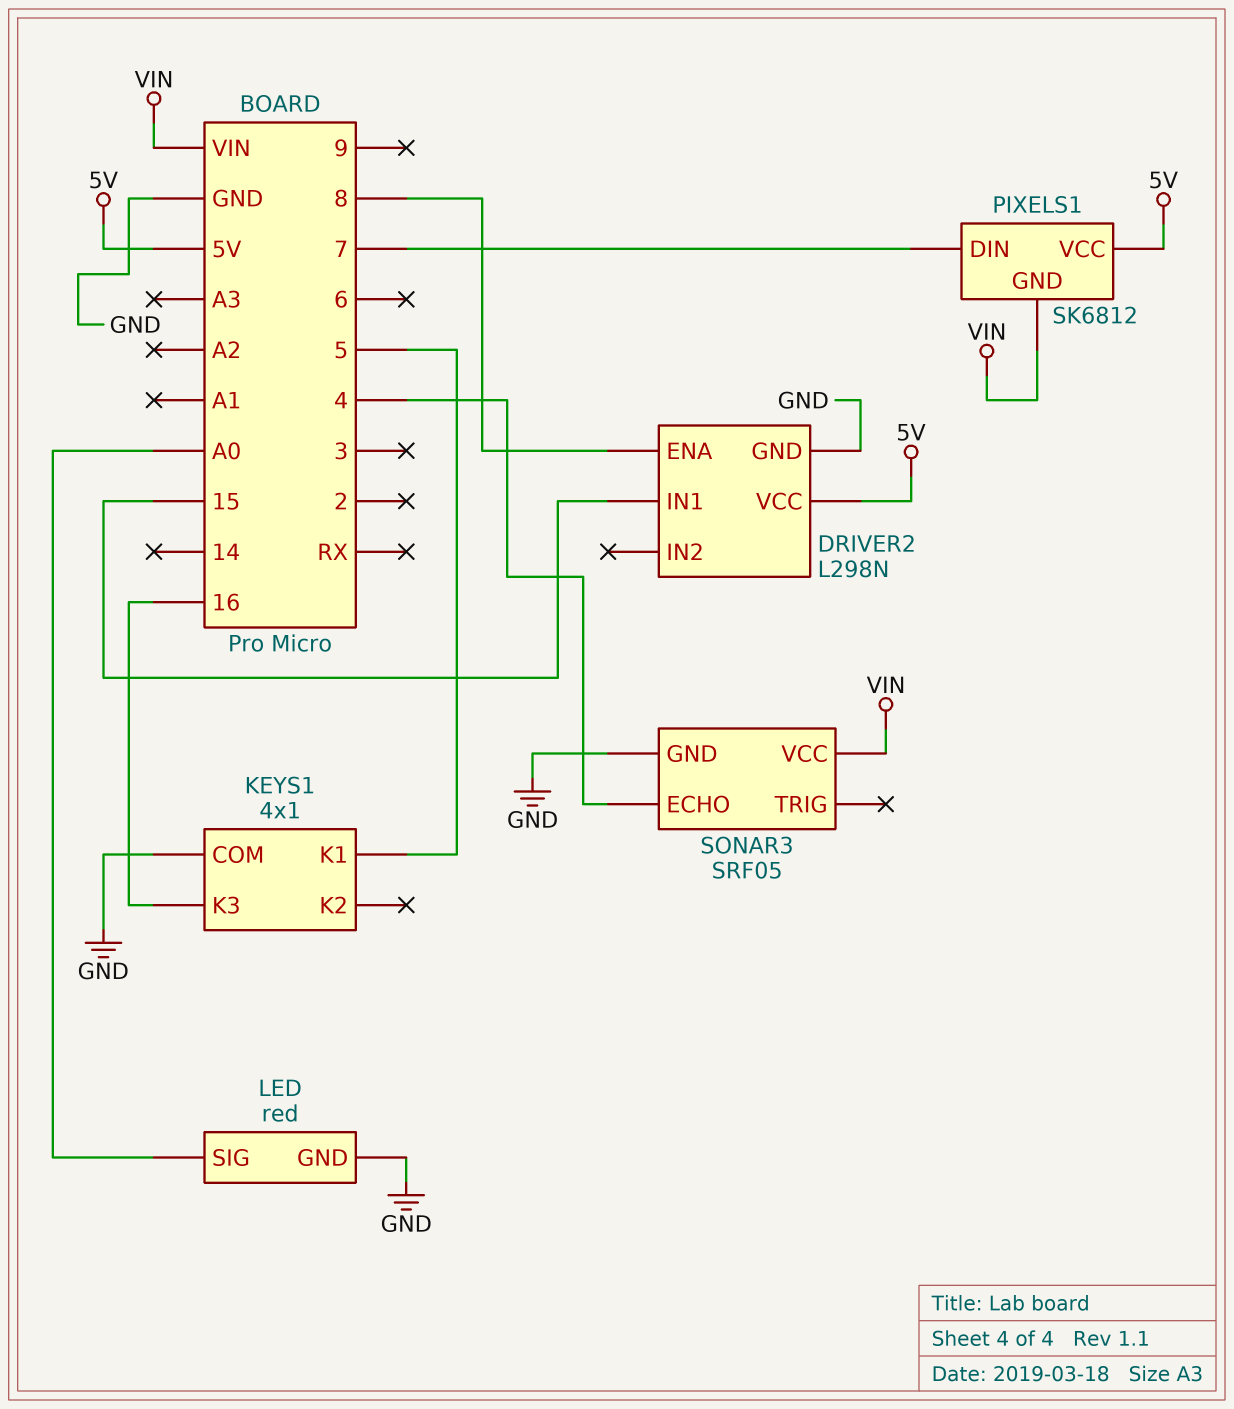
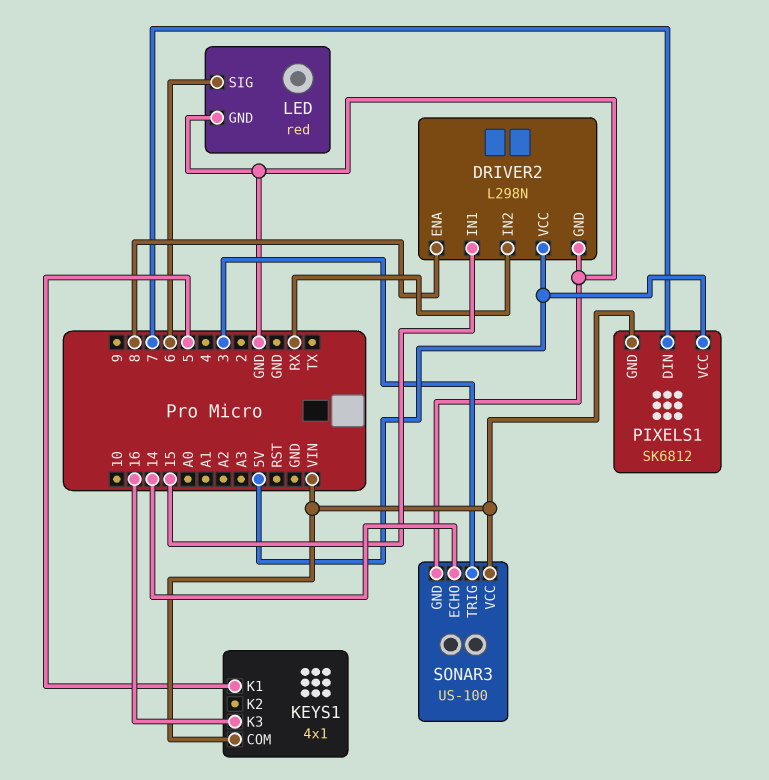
DRIVER2 pin IN2: none -> RX
KEYS1 pin COM: GND -> VIN
LED pin SIG: A0 -> 6
SONAR3: SRF05 -> US-100
SONAR3 pin ECHO: 4 -> 14
SONAR3 pin TRIG: none -> 3

